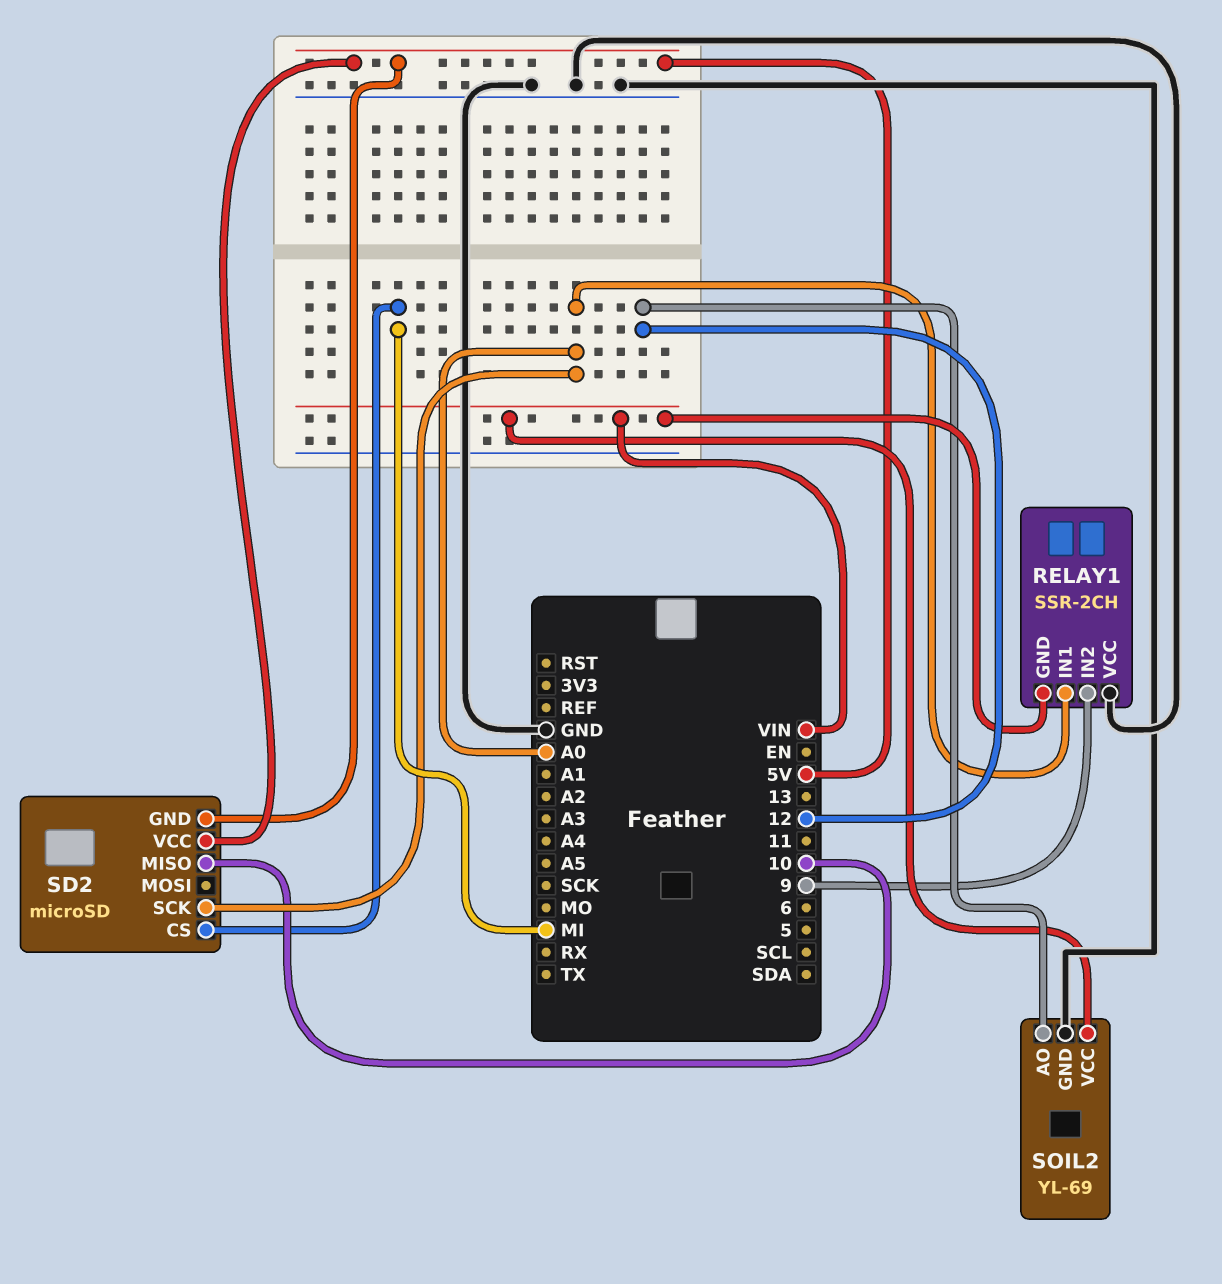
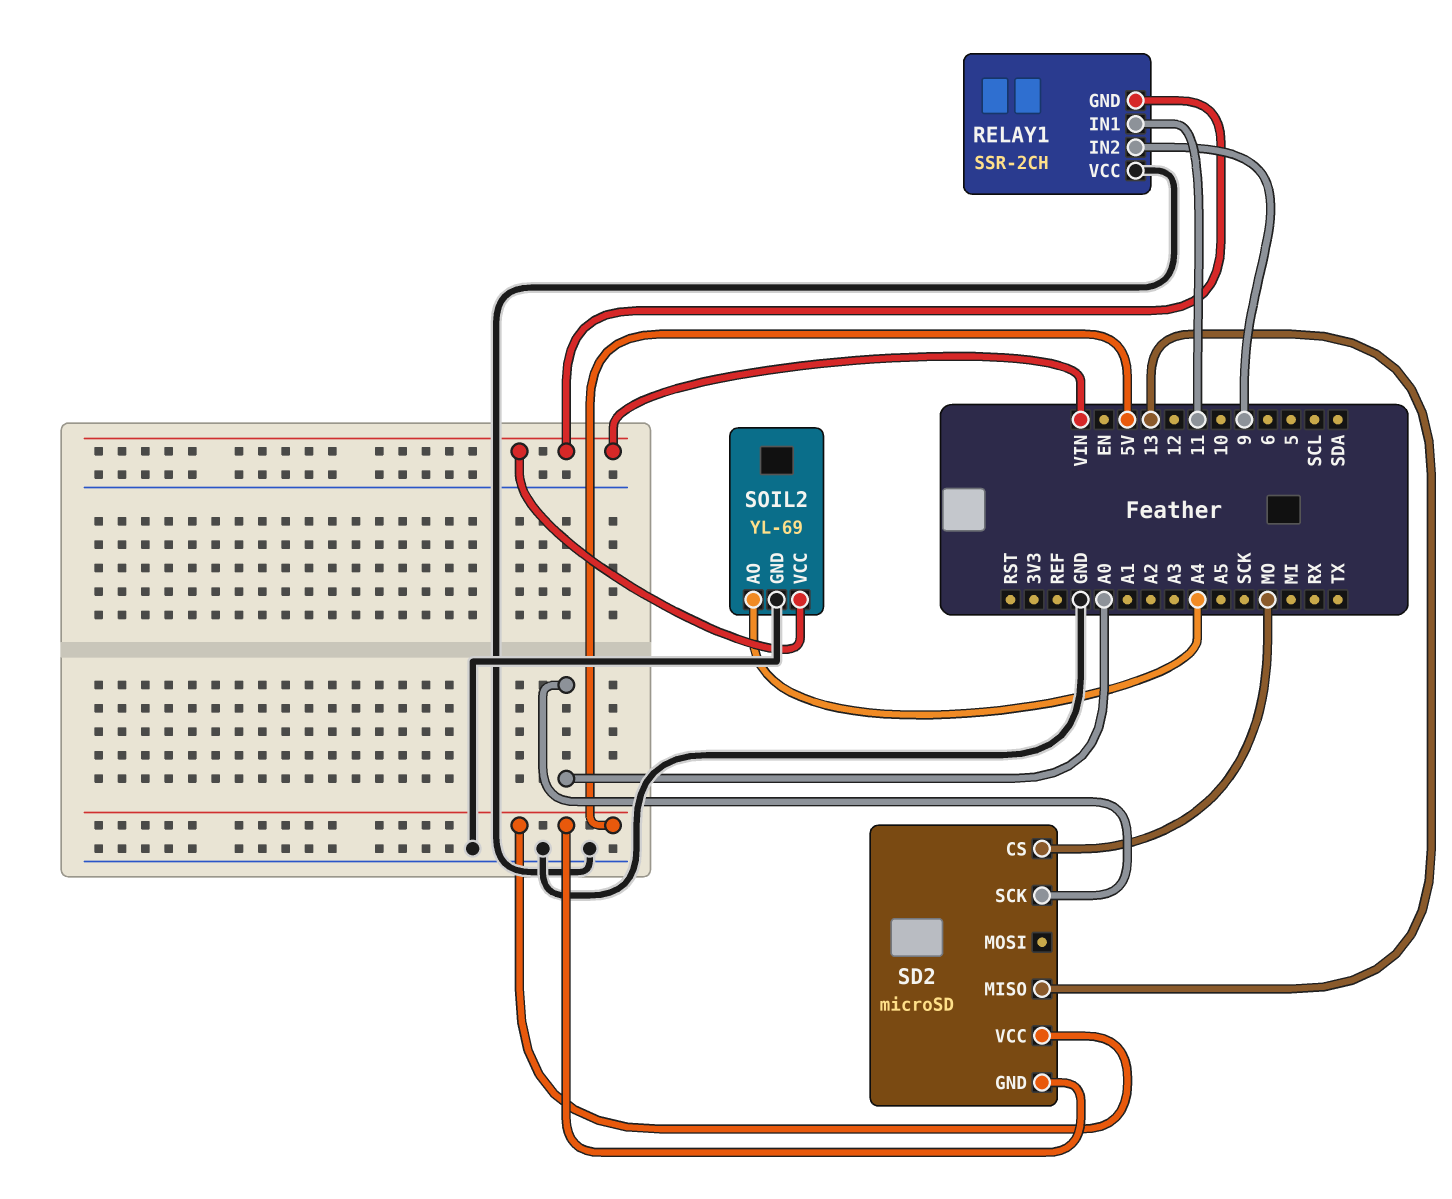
RELAY1 pin IN1: A0 -> 11
SD2 pin CS: MI -> MO
SD2 pin MISO: 10 -> 13
SOIL2 pin AO: 12 -> A4

